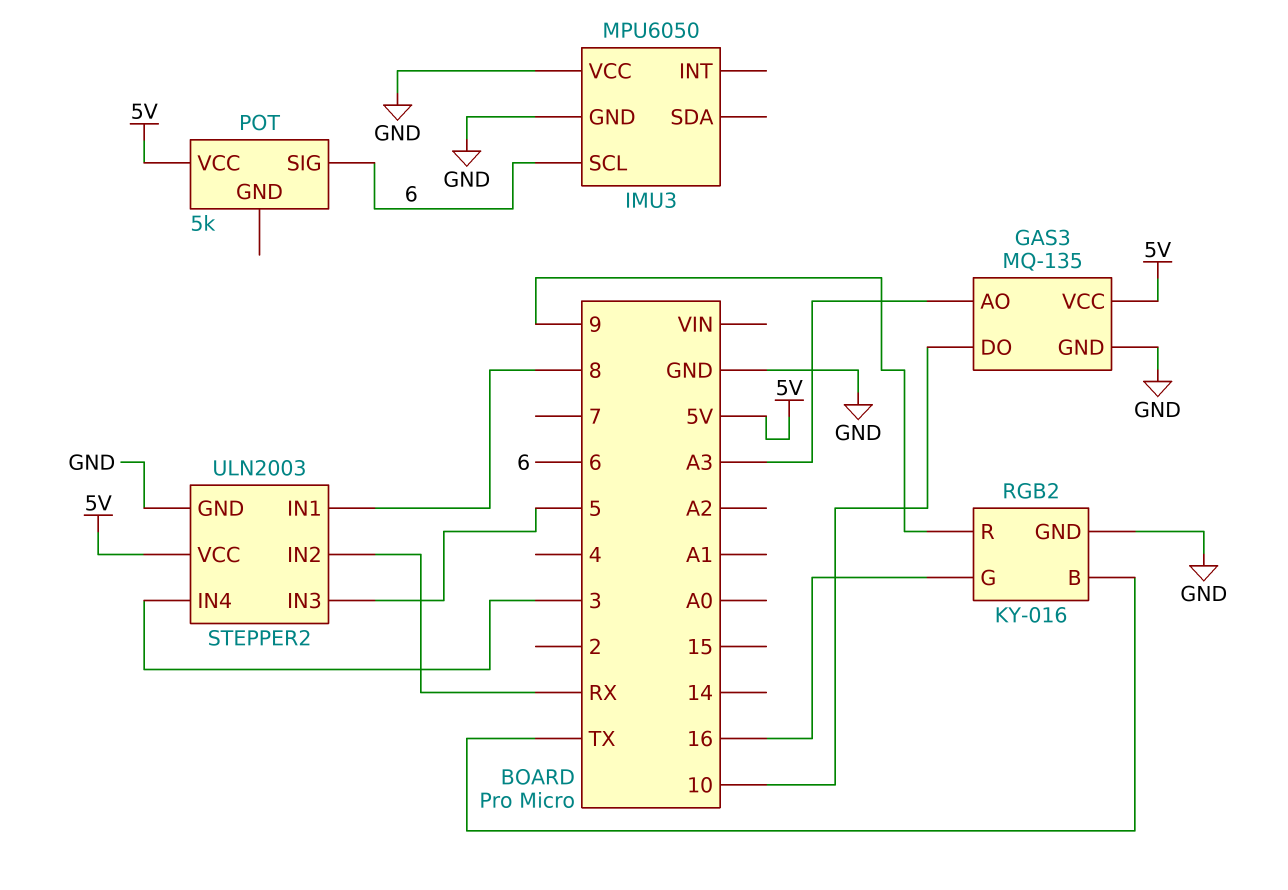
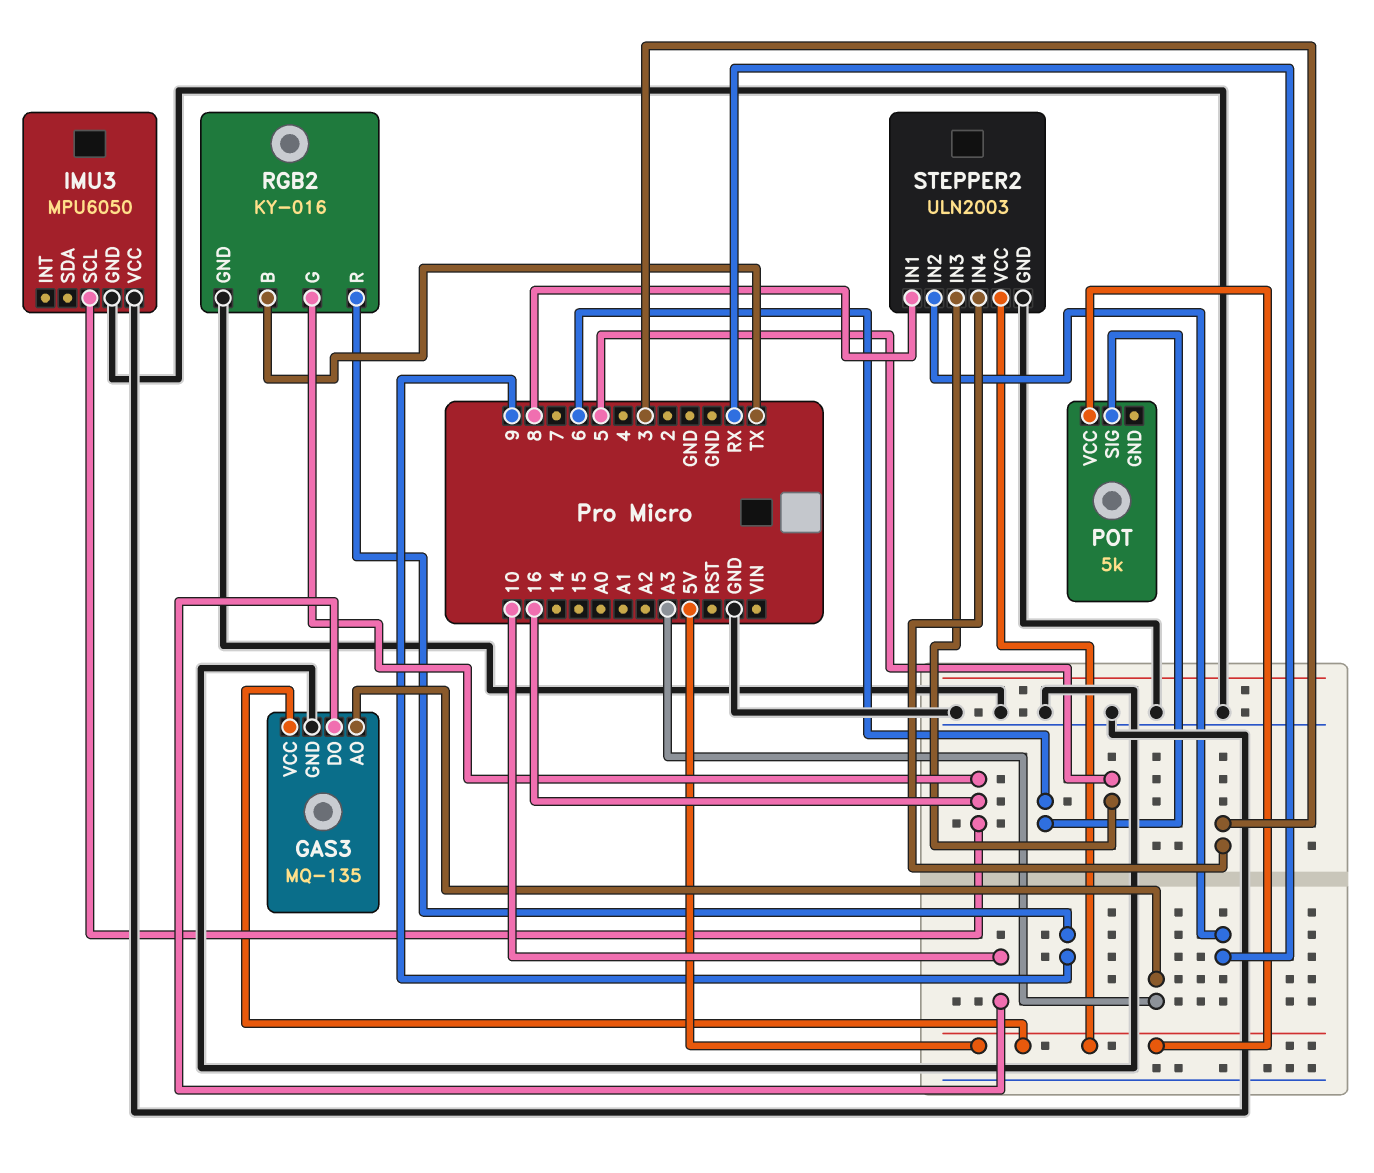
IMU3 pin SCL: 6 -> 16

